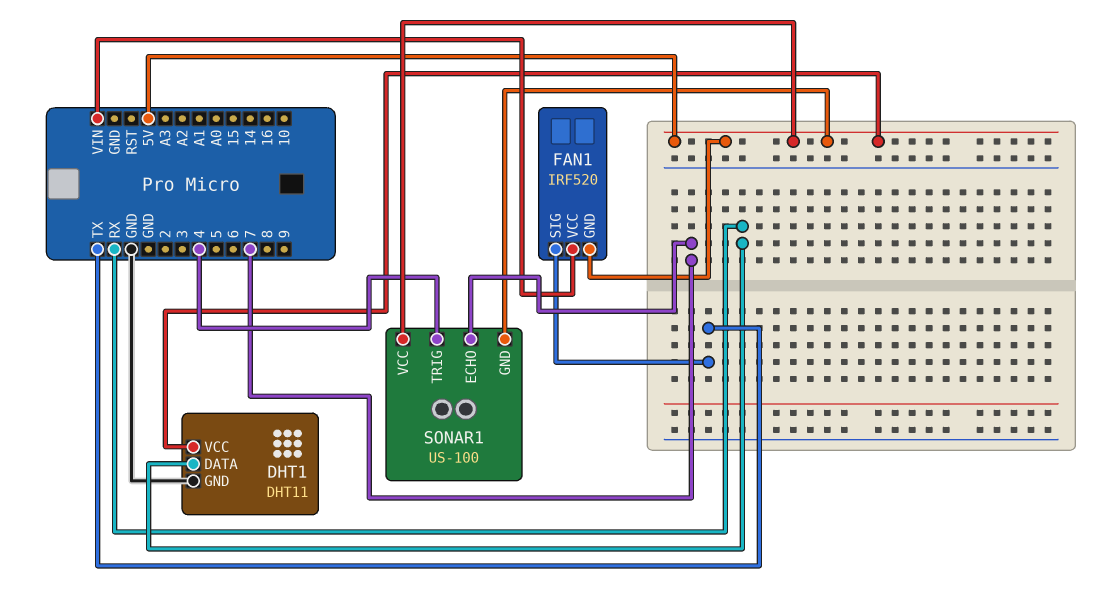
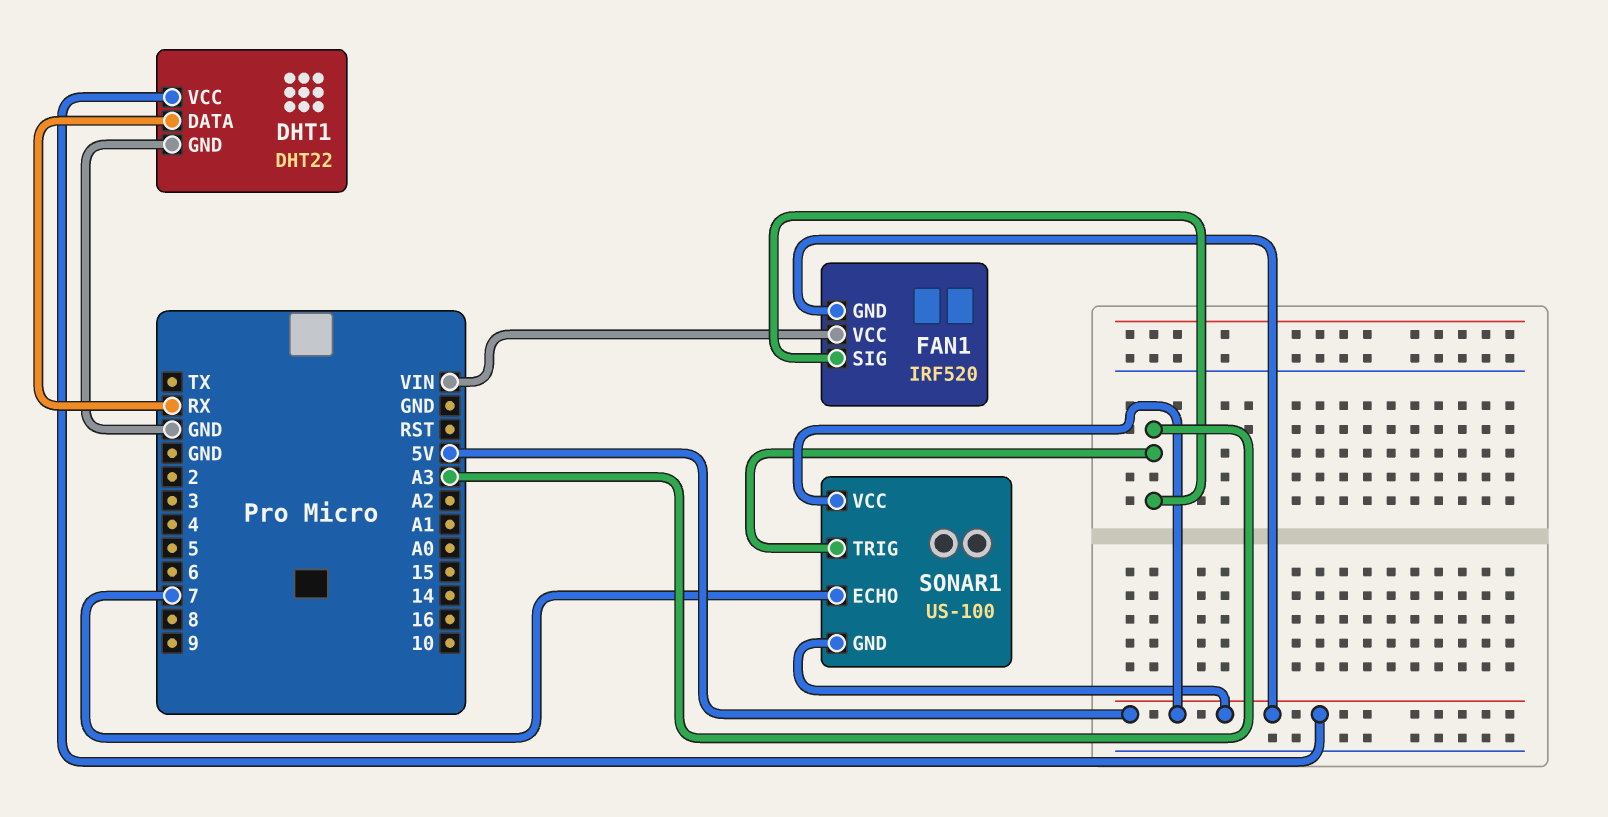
DHT1: DHT11 -> DHT22
FAN1 pin SIG: TX -> A3
SONAR1 pin TRIG: 4 -> A3

